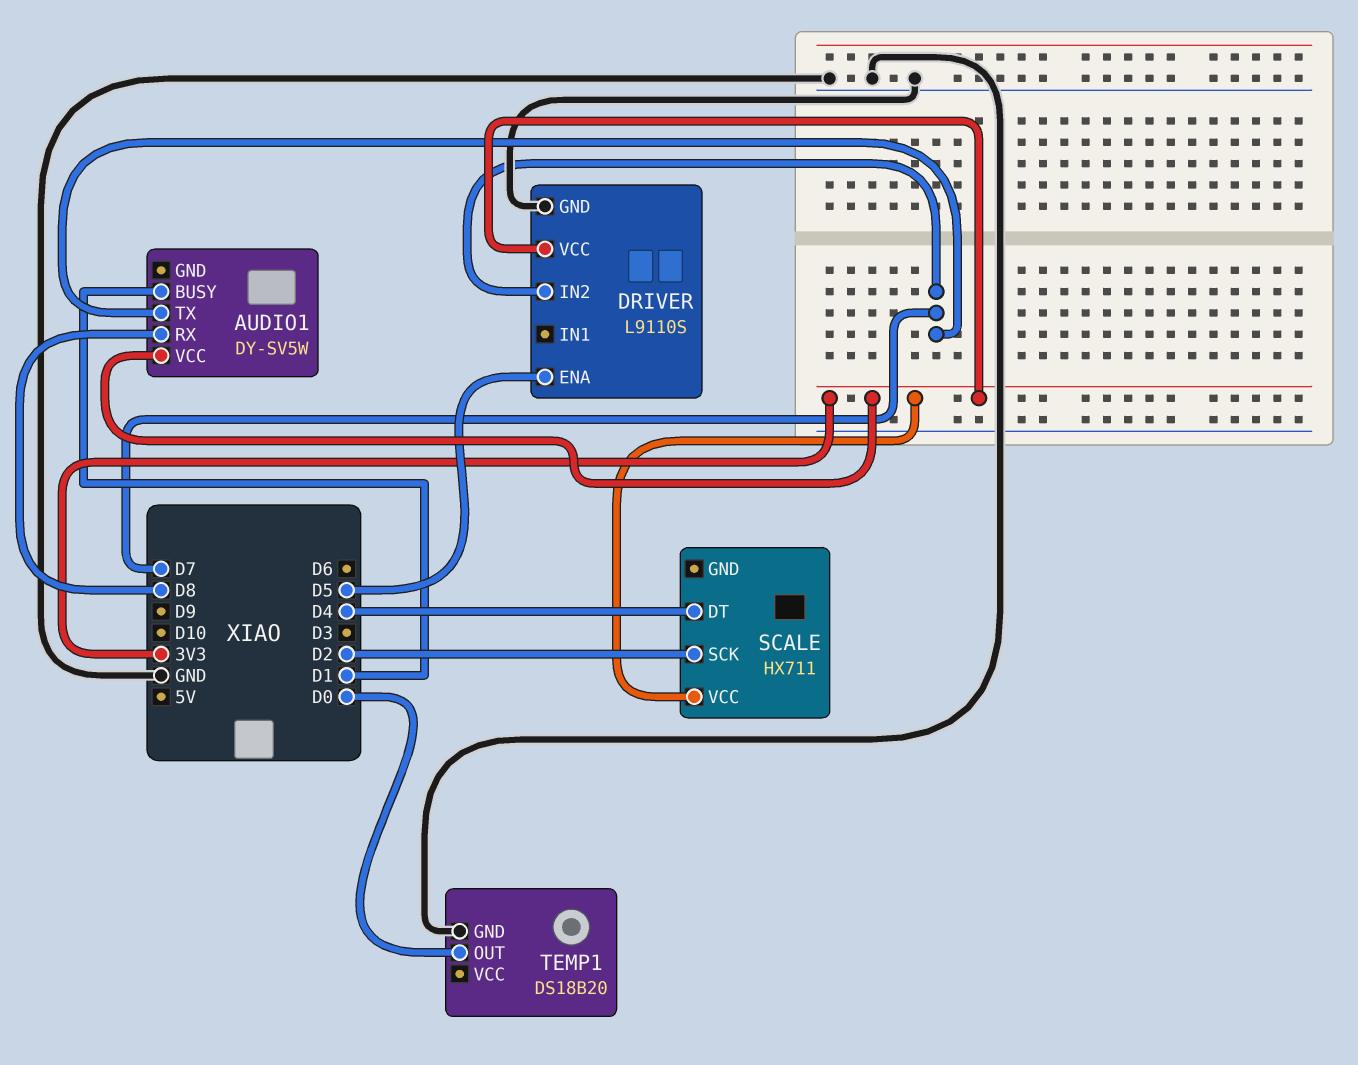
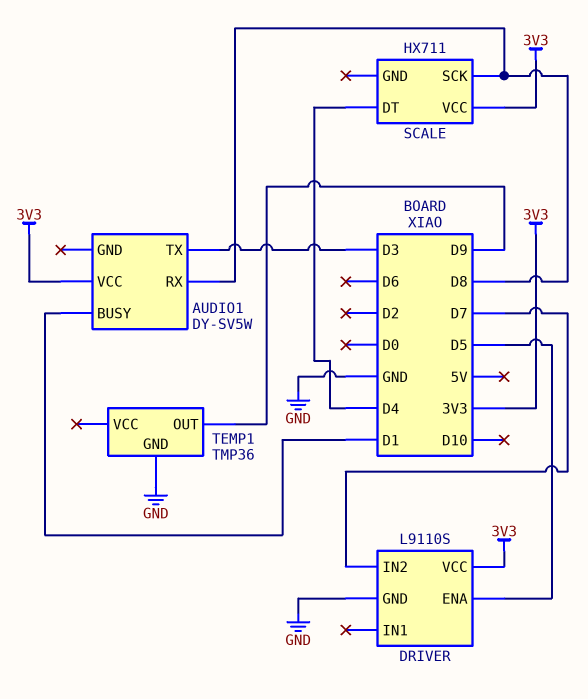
AUDIO1 pin TX: D7 -> D3
SCALE pin SCK: D2 -> D8
TEMP1: DS18B20 -> TMP36
TEMP1 pin OUT: D0 -> D9

